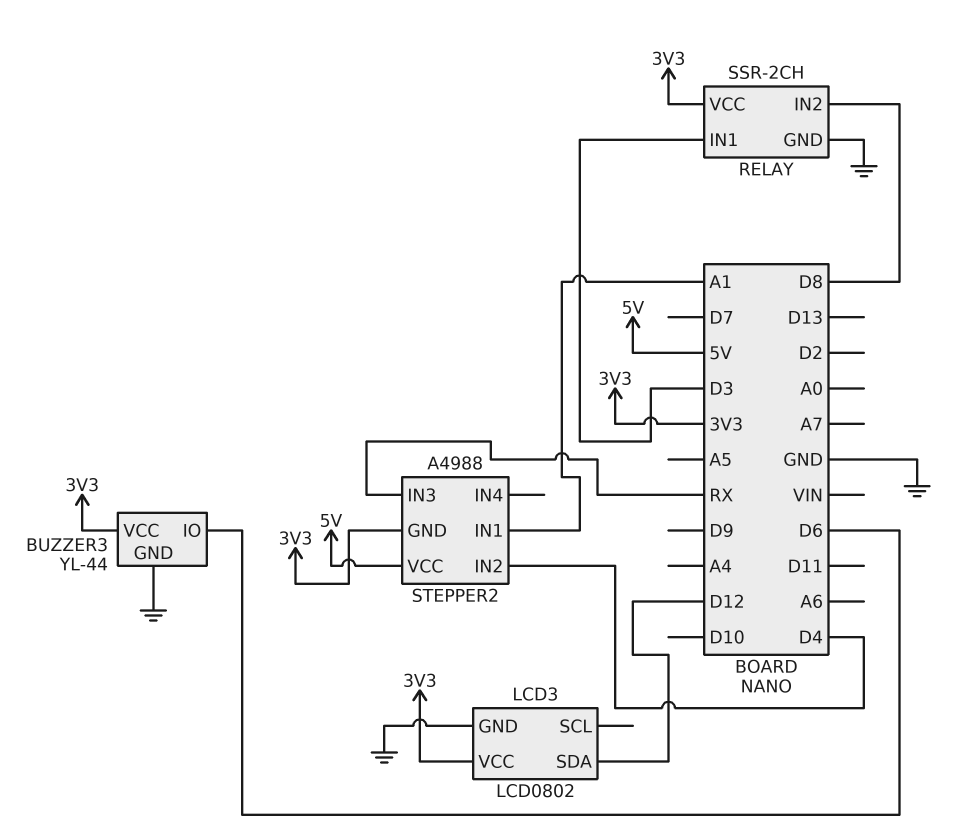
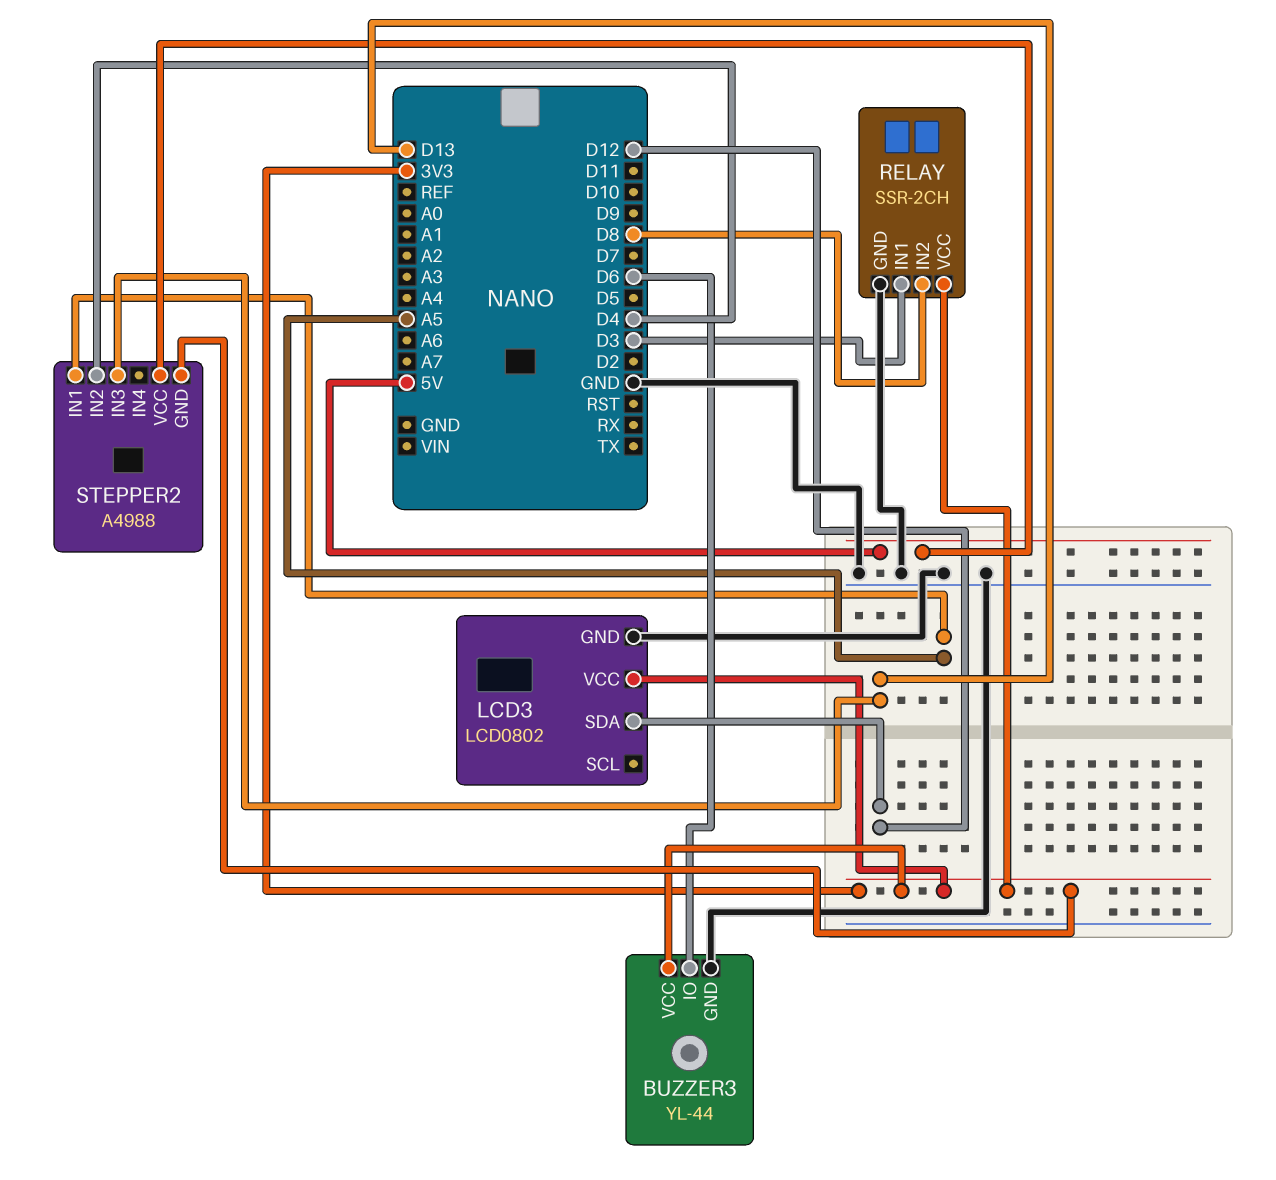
STEPPER2 pin IN1: A1 -> A5
STEPPER2 pin IN3: RX -> D13

